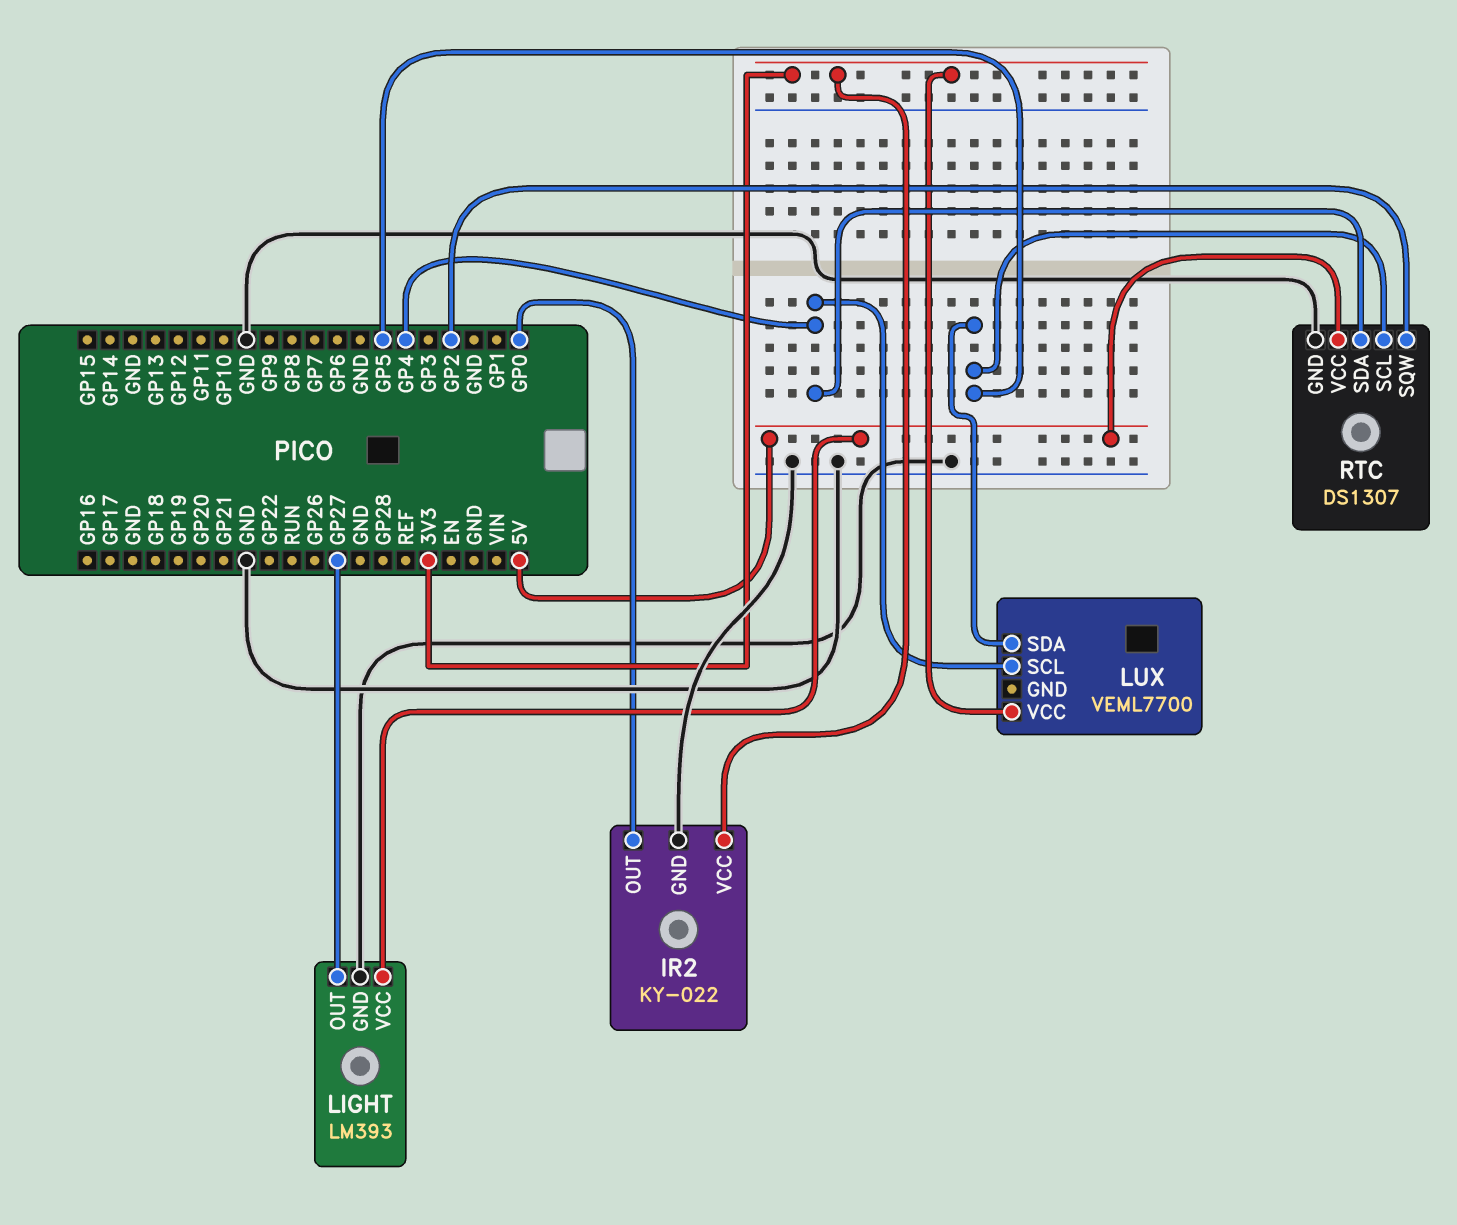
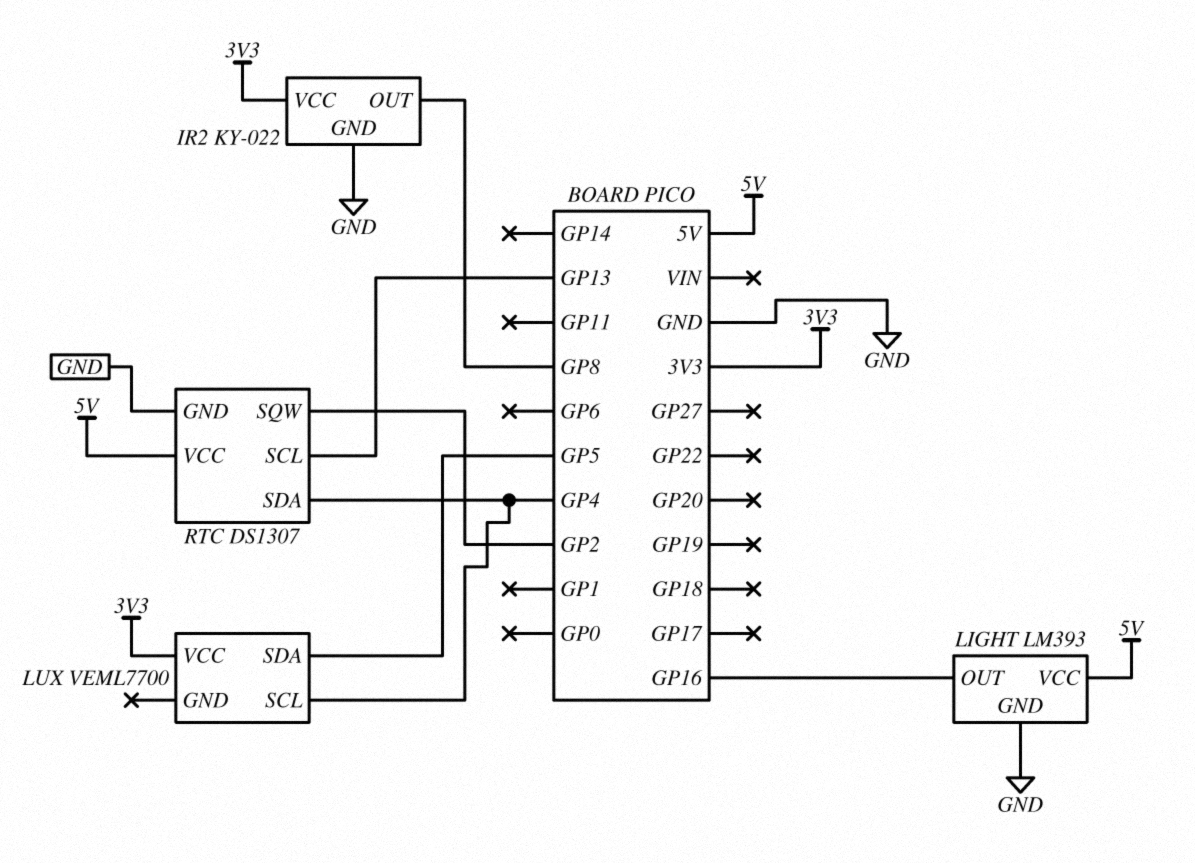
IR2 pin OUT: GP0 -> GP8
LIGHT pin OUT: GP27 -> GP16
RTC pin SCL: GP5 -> GP13

